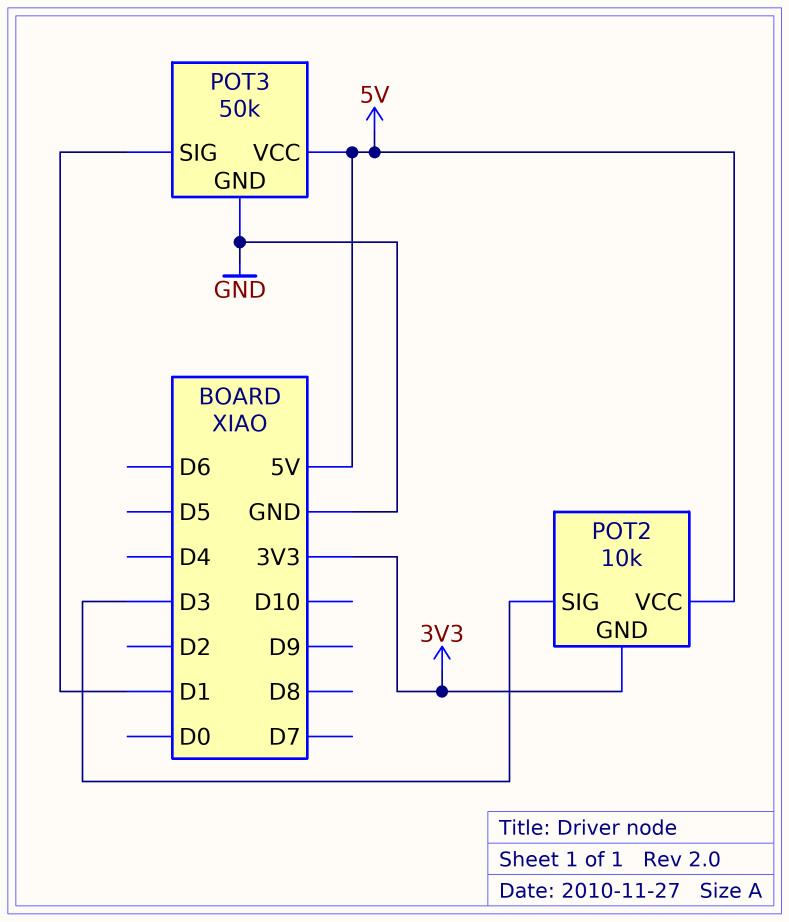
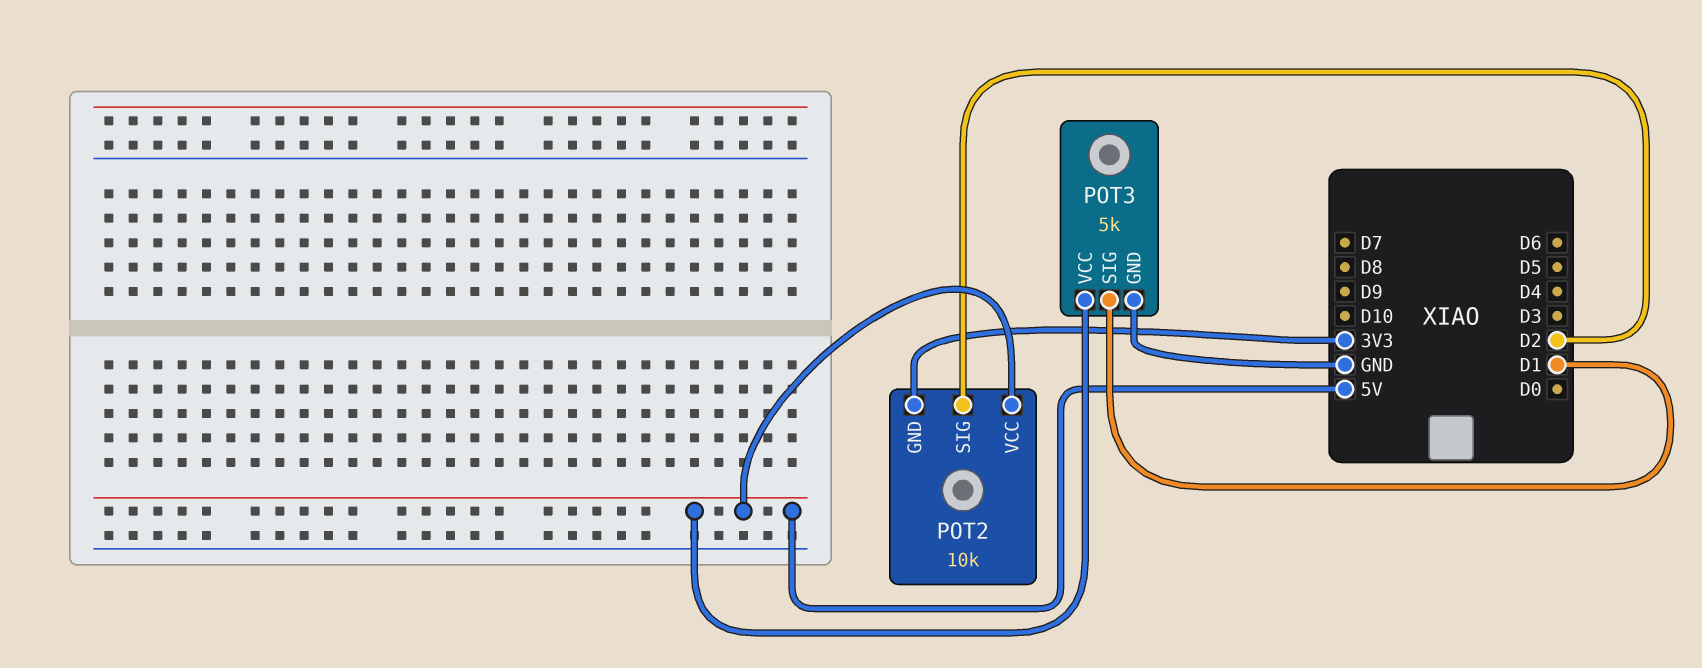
POT2 pin SIG: D3 -> D2
POT3: 50k -> 5k

